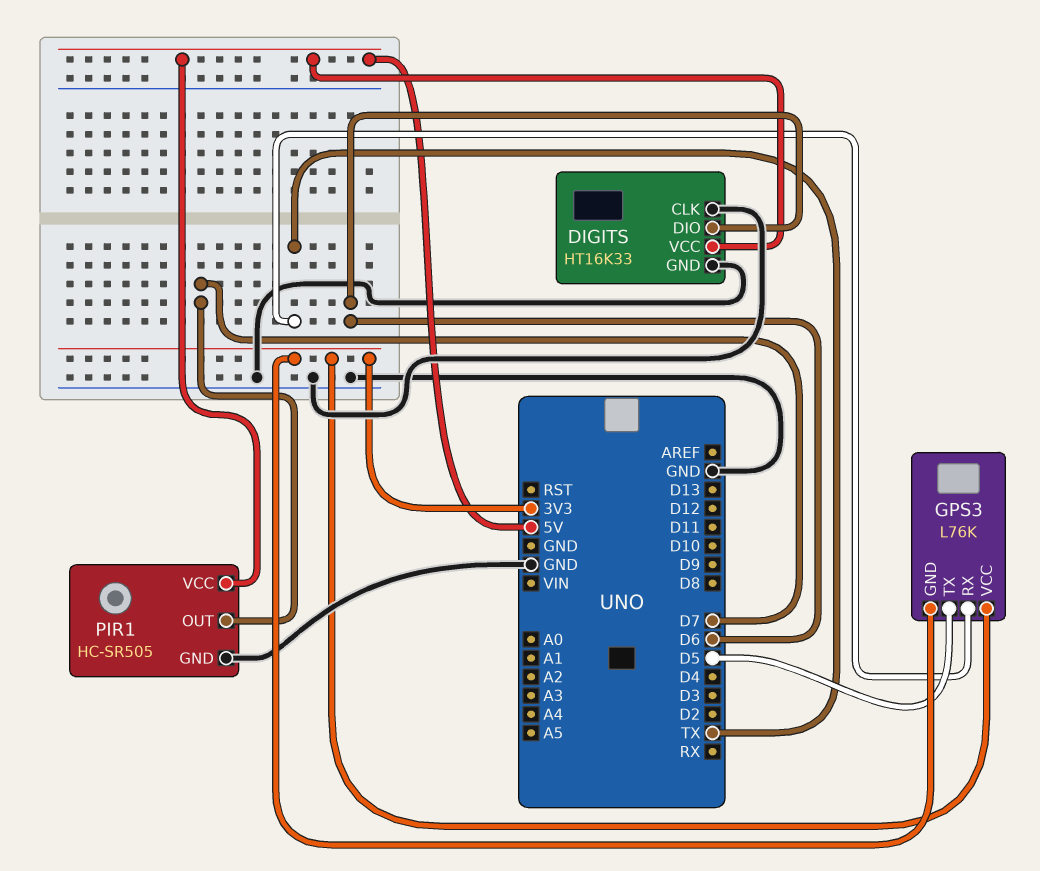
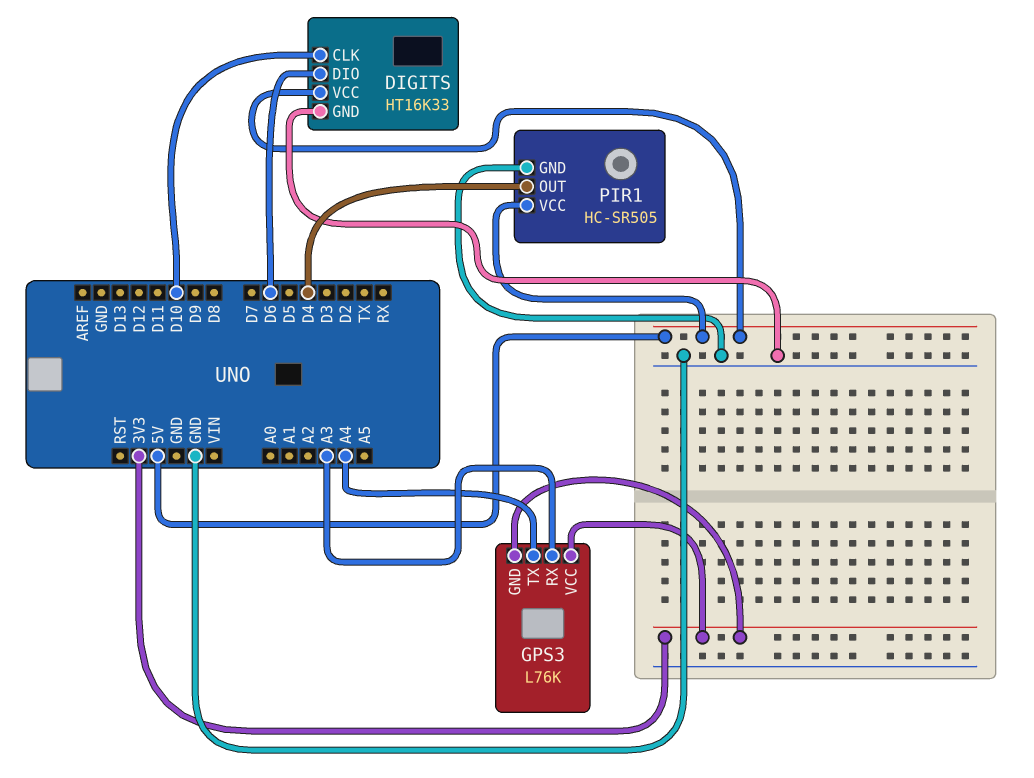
DIGITS pin CLK: GND -> D10
GPS3 pin RX: TX -> A3
GPS3 pin TX: D5 -> A4
PIR1 pin OUT: D7 -> D4

